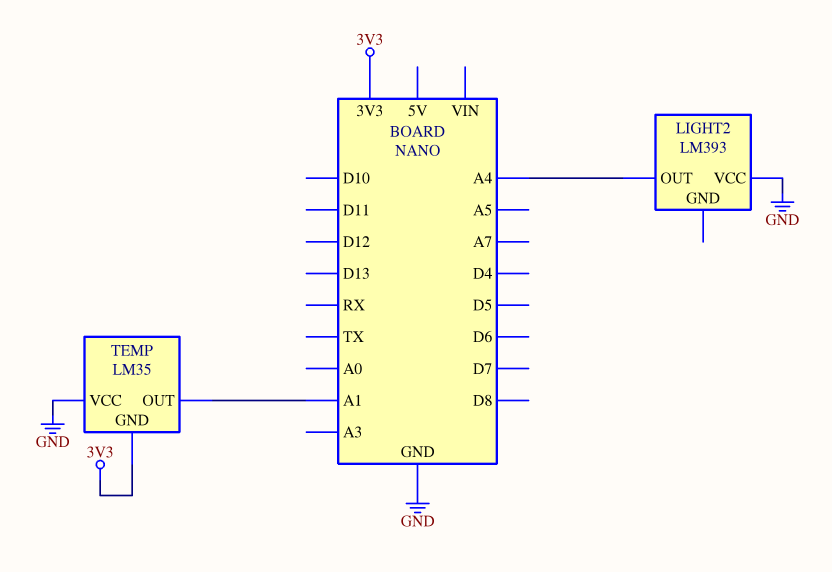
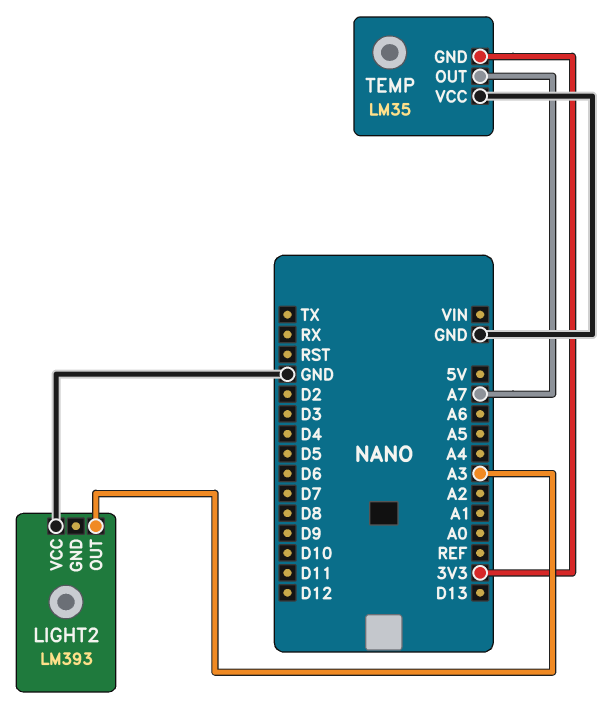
LIGHT2 pin OUT: A4 -> A3
TEMP pin OUT: A1 -> A7

